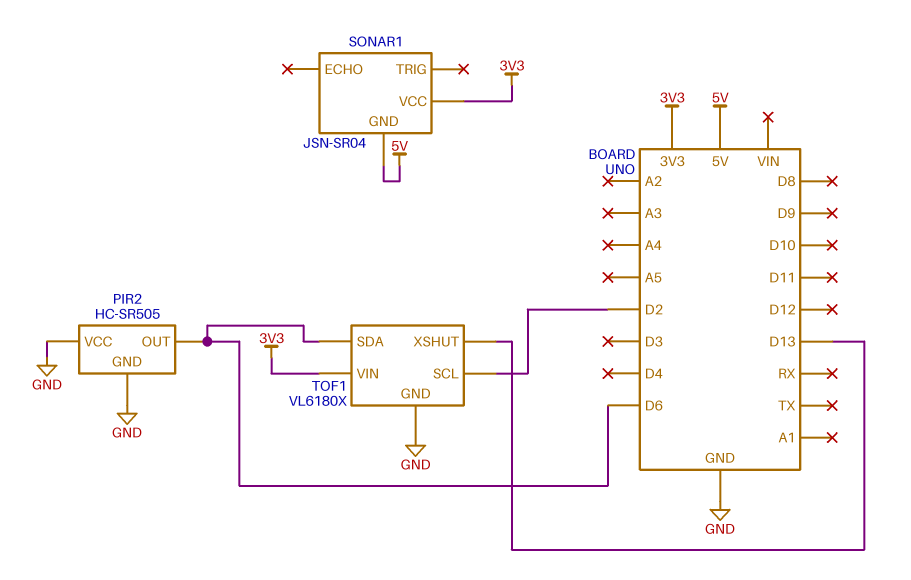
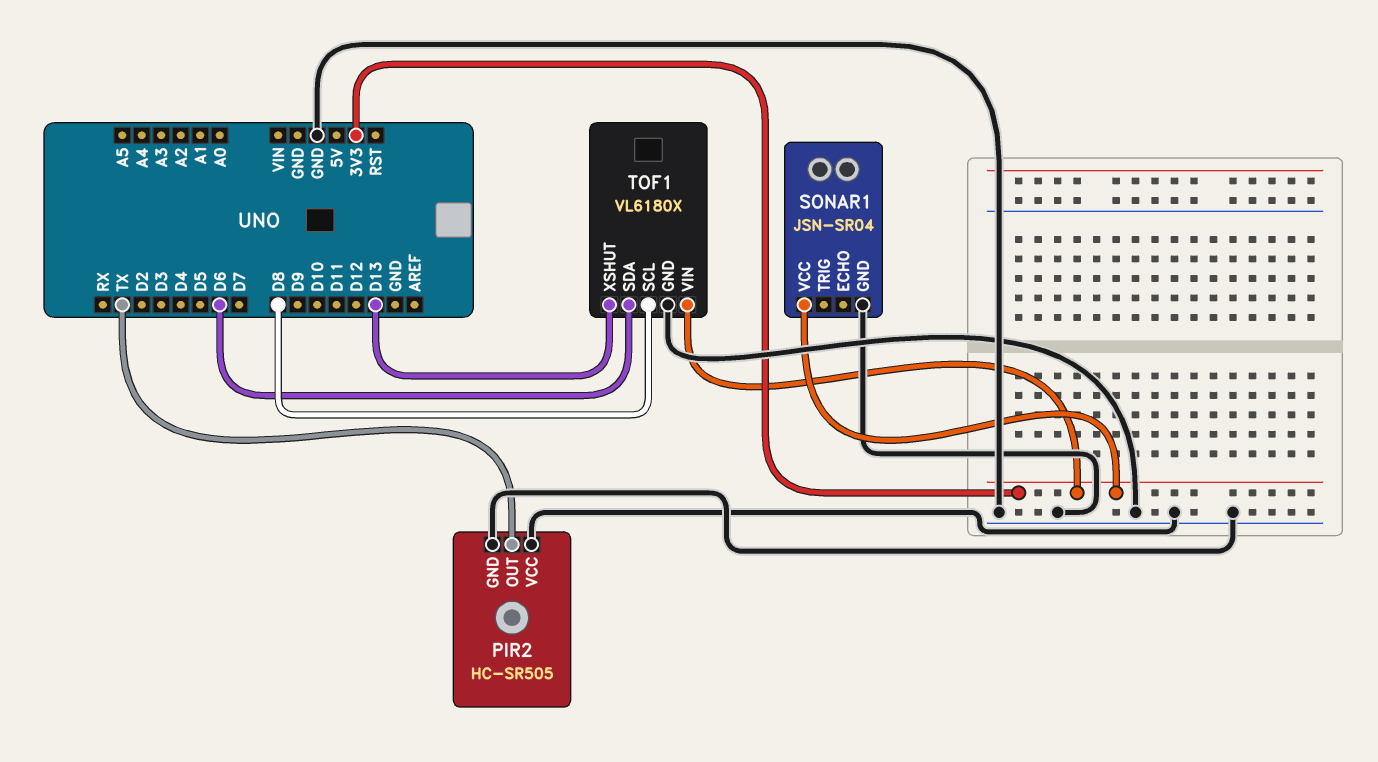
PIR2 pin OUT: D6 -> TX
SONAR1 pin GND: 5V -> GND
TOF1 pin SCL: D2 -> D8

